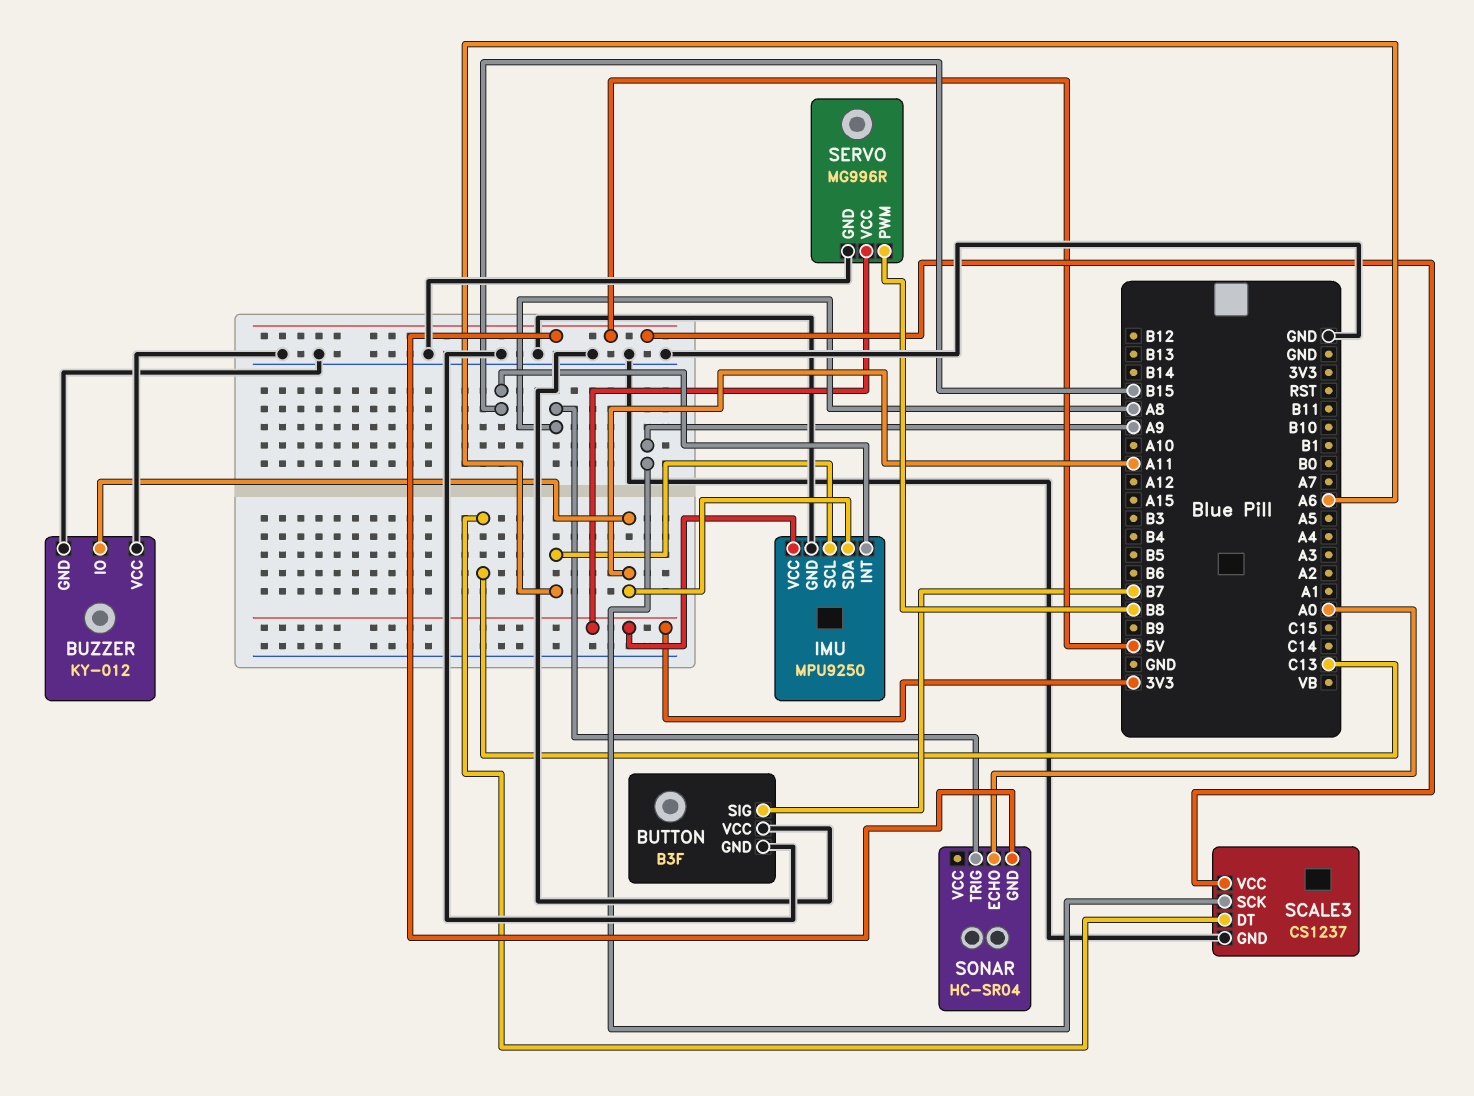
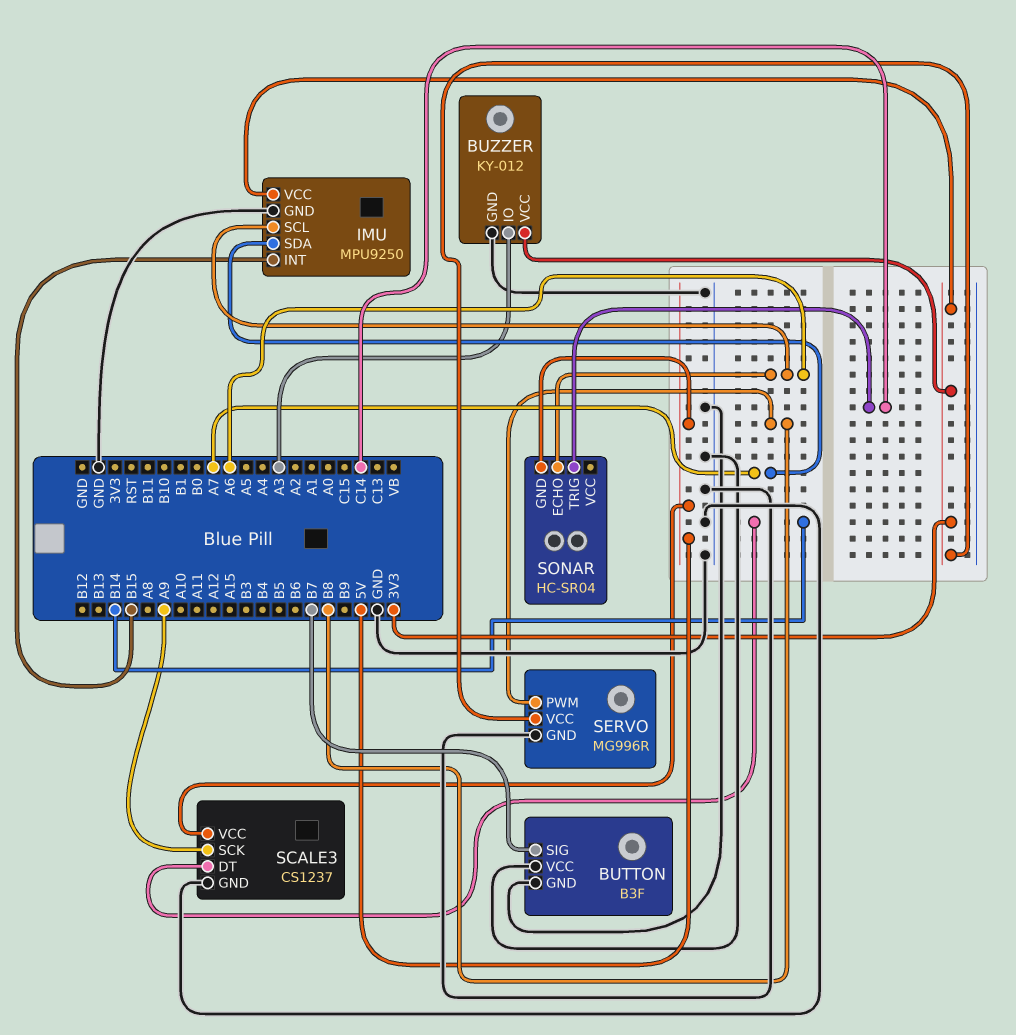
BUZZER pin IO: A11 -> A3
BUZZER pin VCC: GND -> 3V3
IMU pin SDA: A11 -> A7
SCALE3 pin DT: C13 -> B14
SONAR pin ECHO: A0 -> A6
SONAR pin TRIG: A8 -> C14

